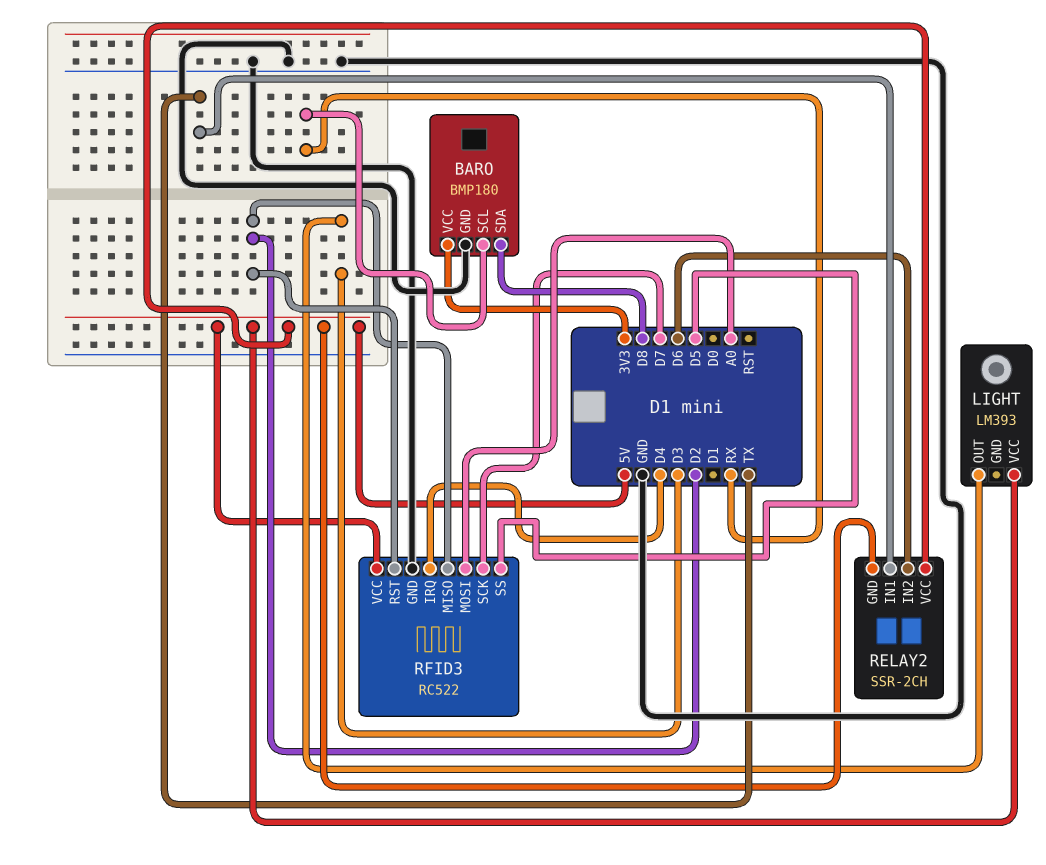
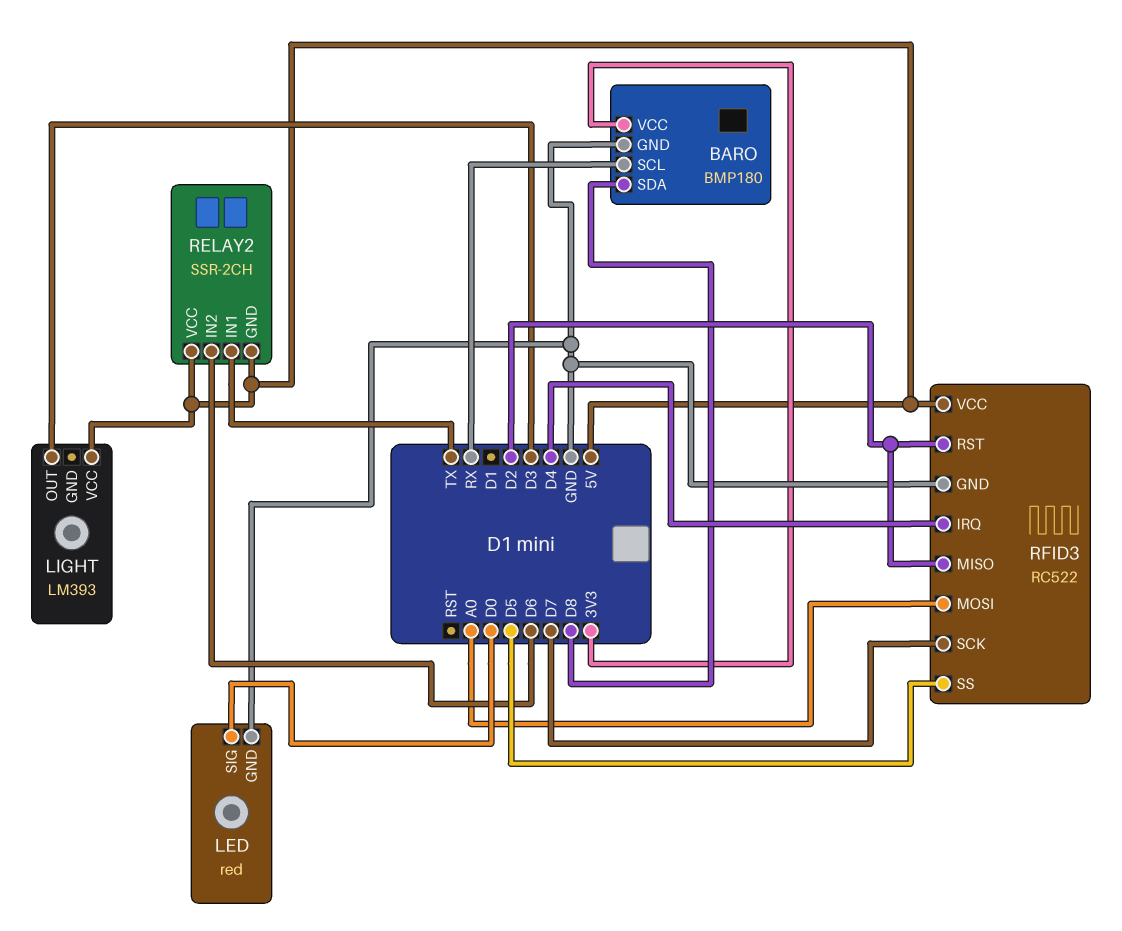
LED: none -> red
LED pin GND: none -> GND
LED pin SIG: none -> D0

